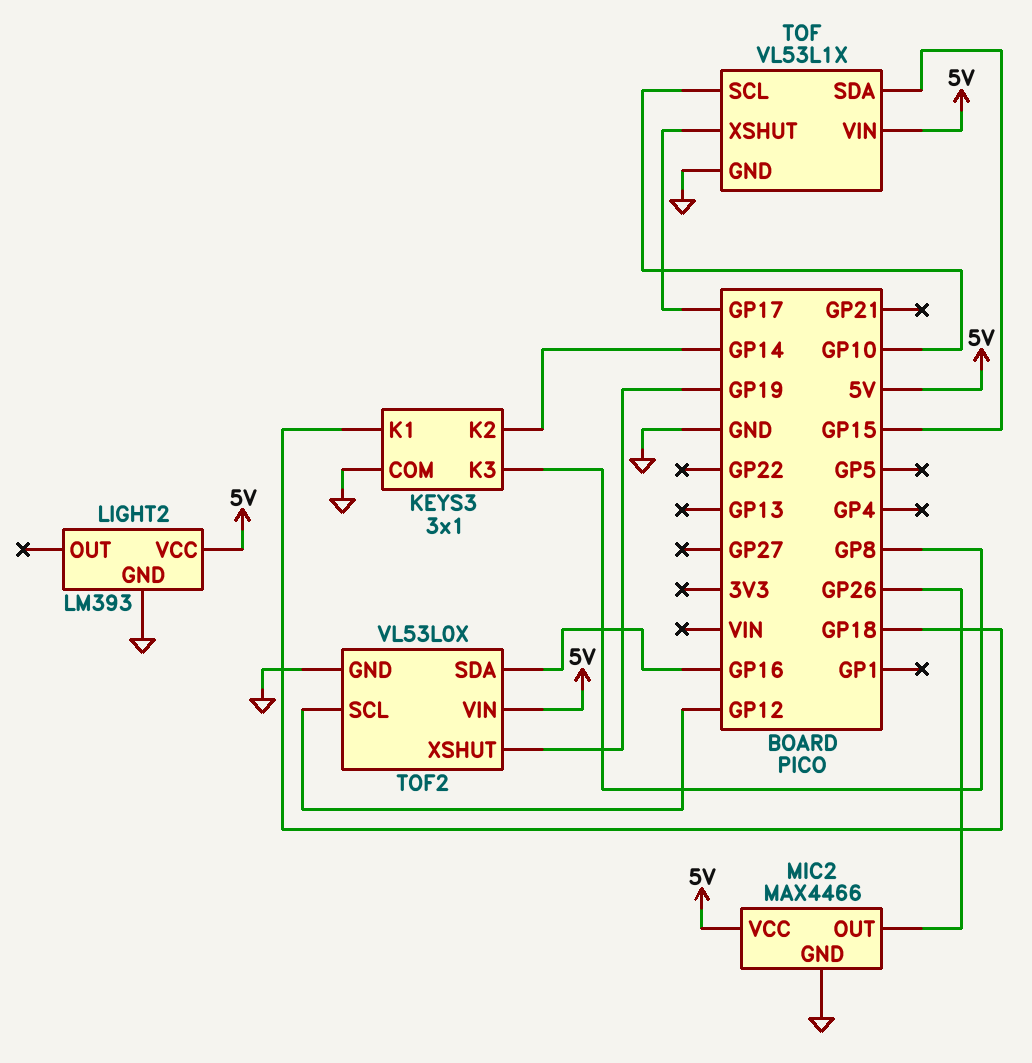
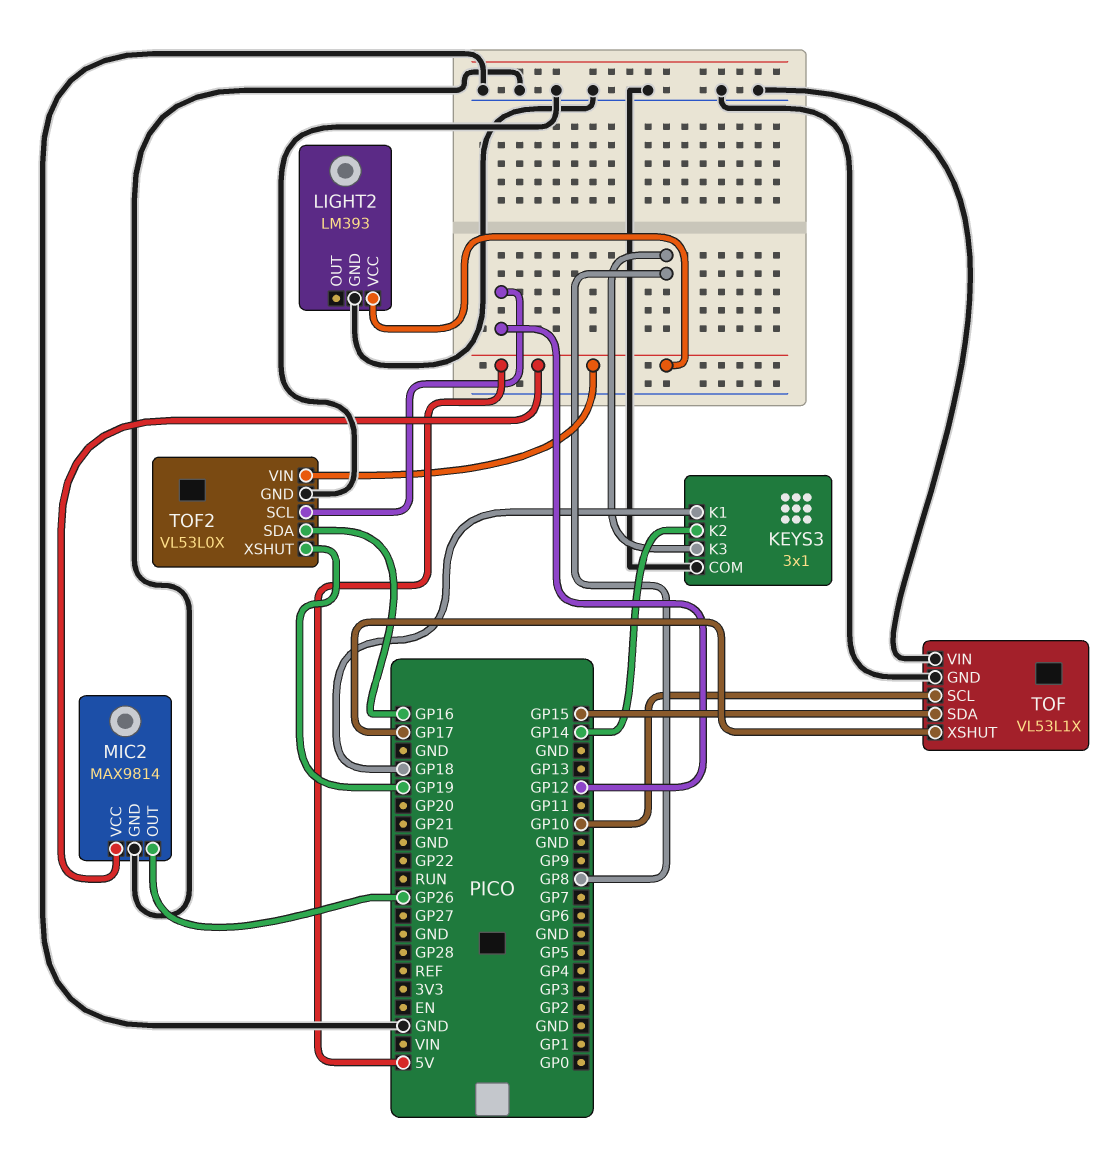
MIC2: MAX4466 -> MAX9814
TOF pin VIN: 5V -> GND

